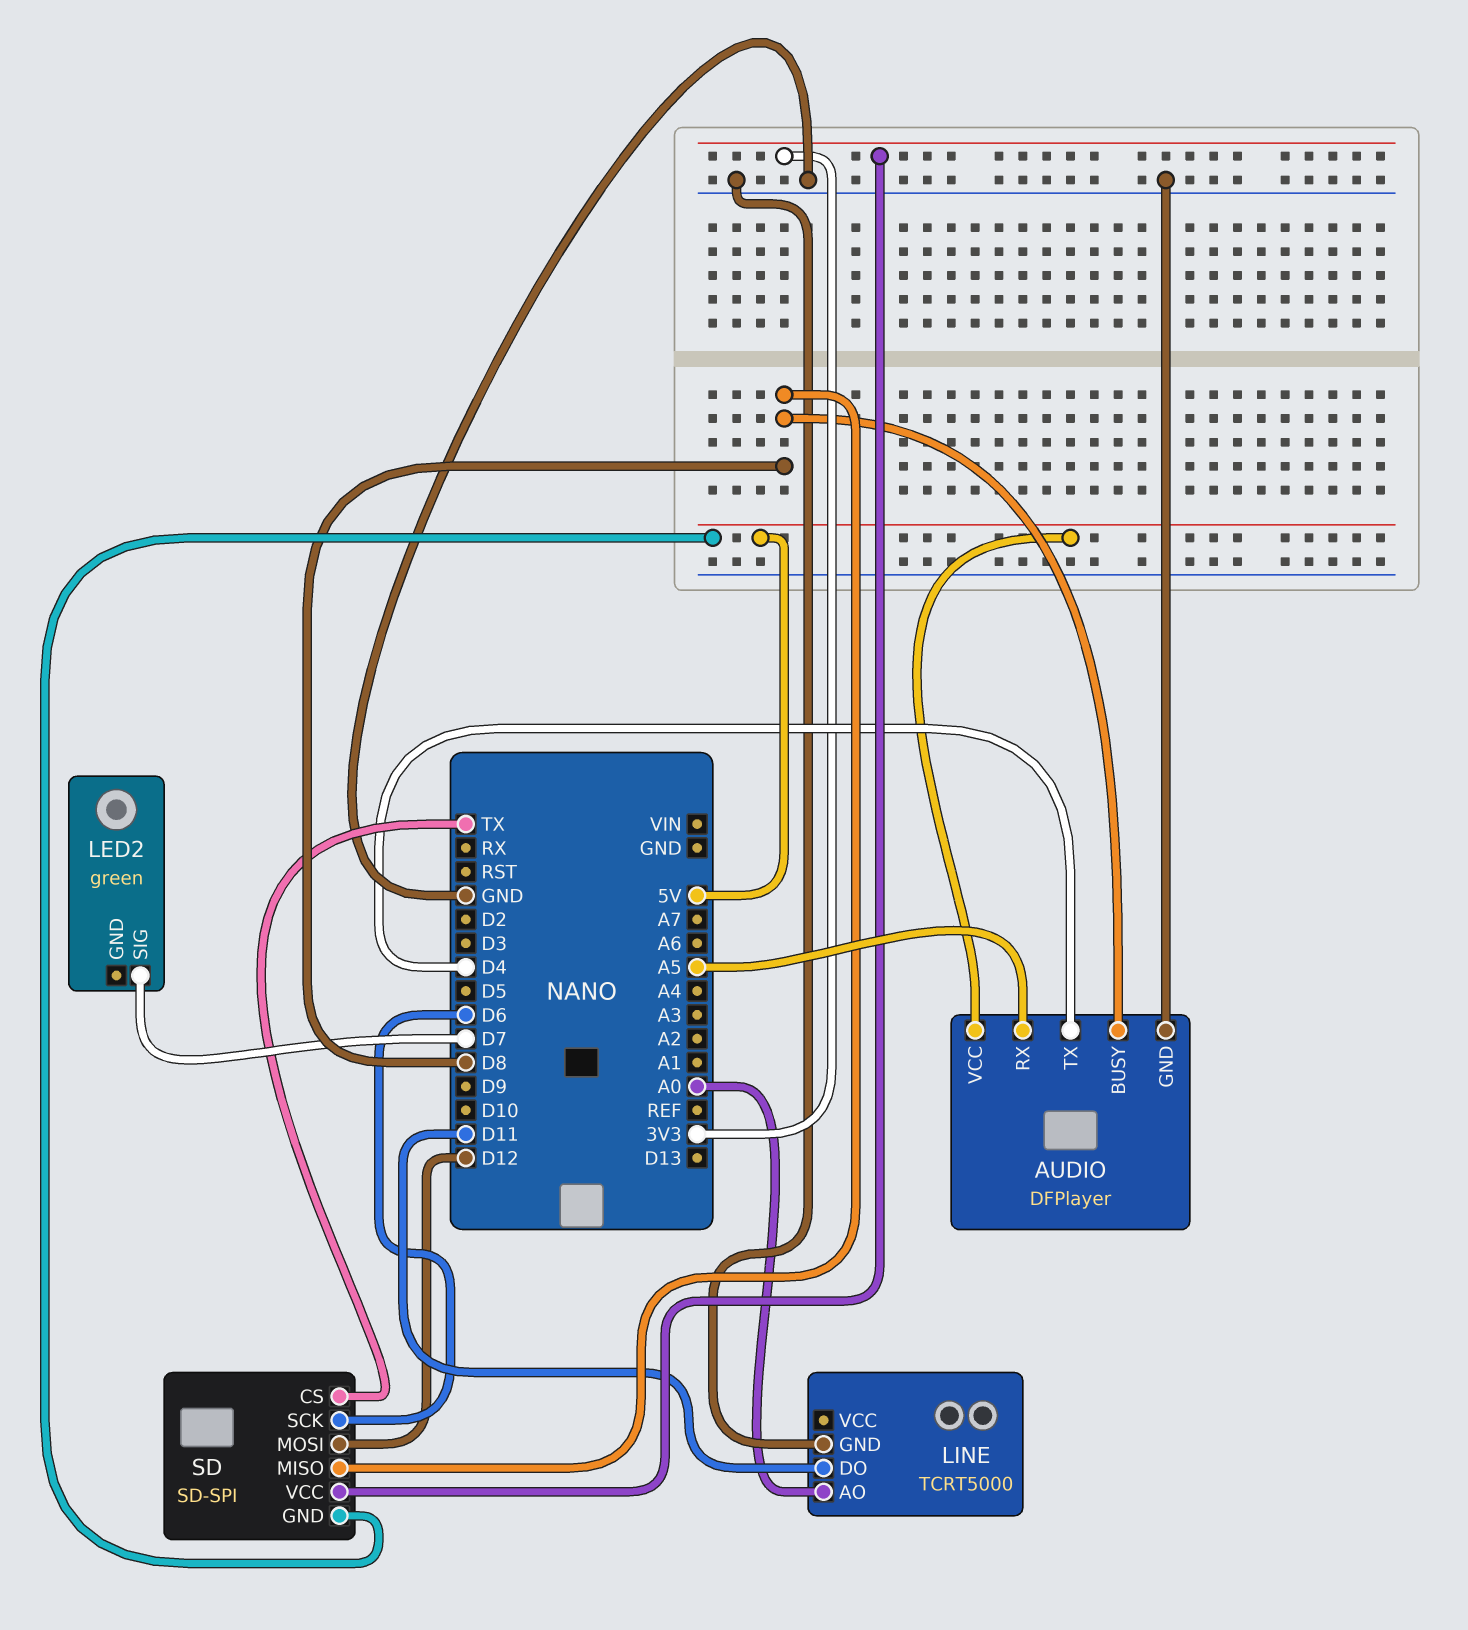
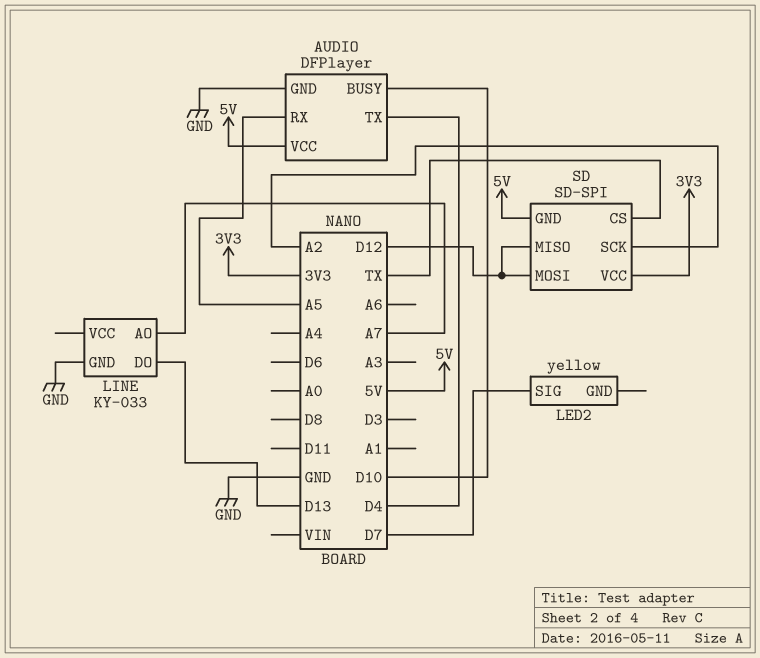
AUDIO pin BUSY: D8 -> D10
LED2: green -> yellow
LINE: TCRT5000 -> KY-033
LINE pin AO: A0 -> A7
LINE pin DO: D11 -> D13
SD pin MISO: D8 -> D12
SD pin SCK: D6 -> A2

